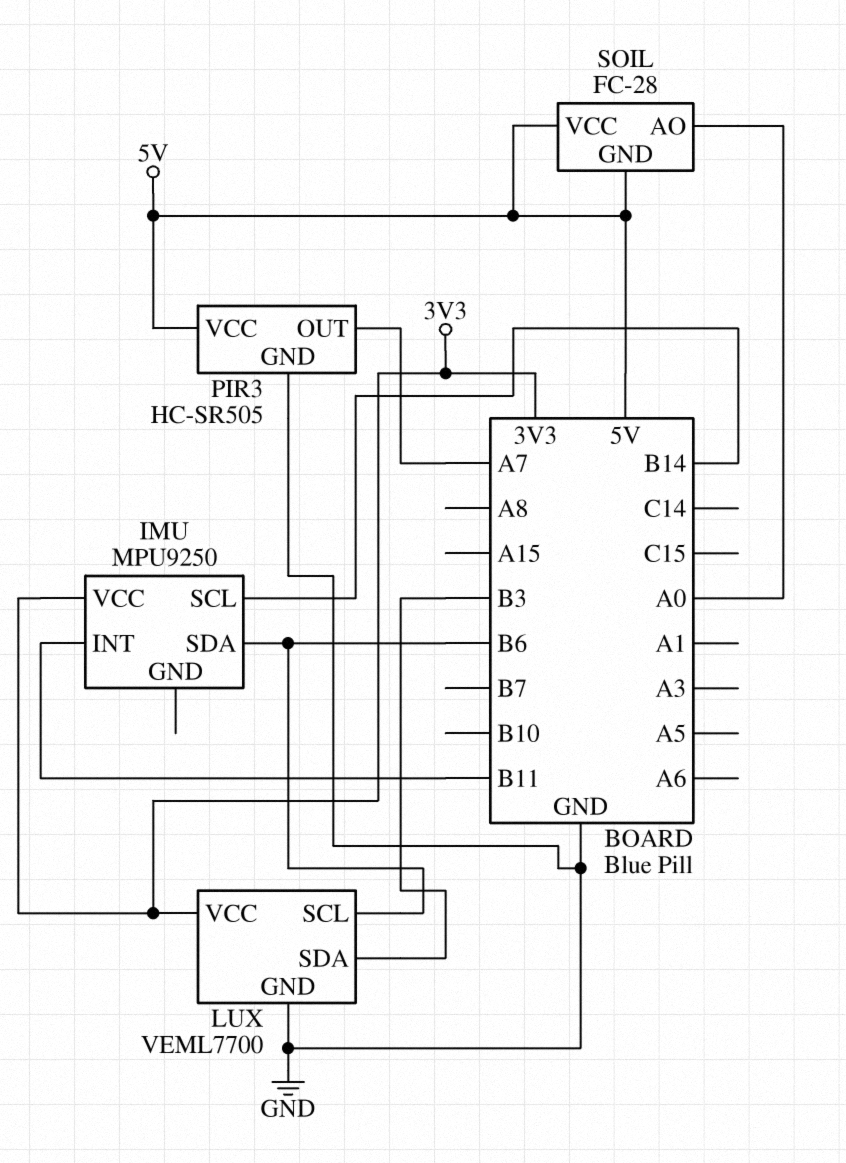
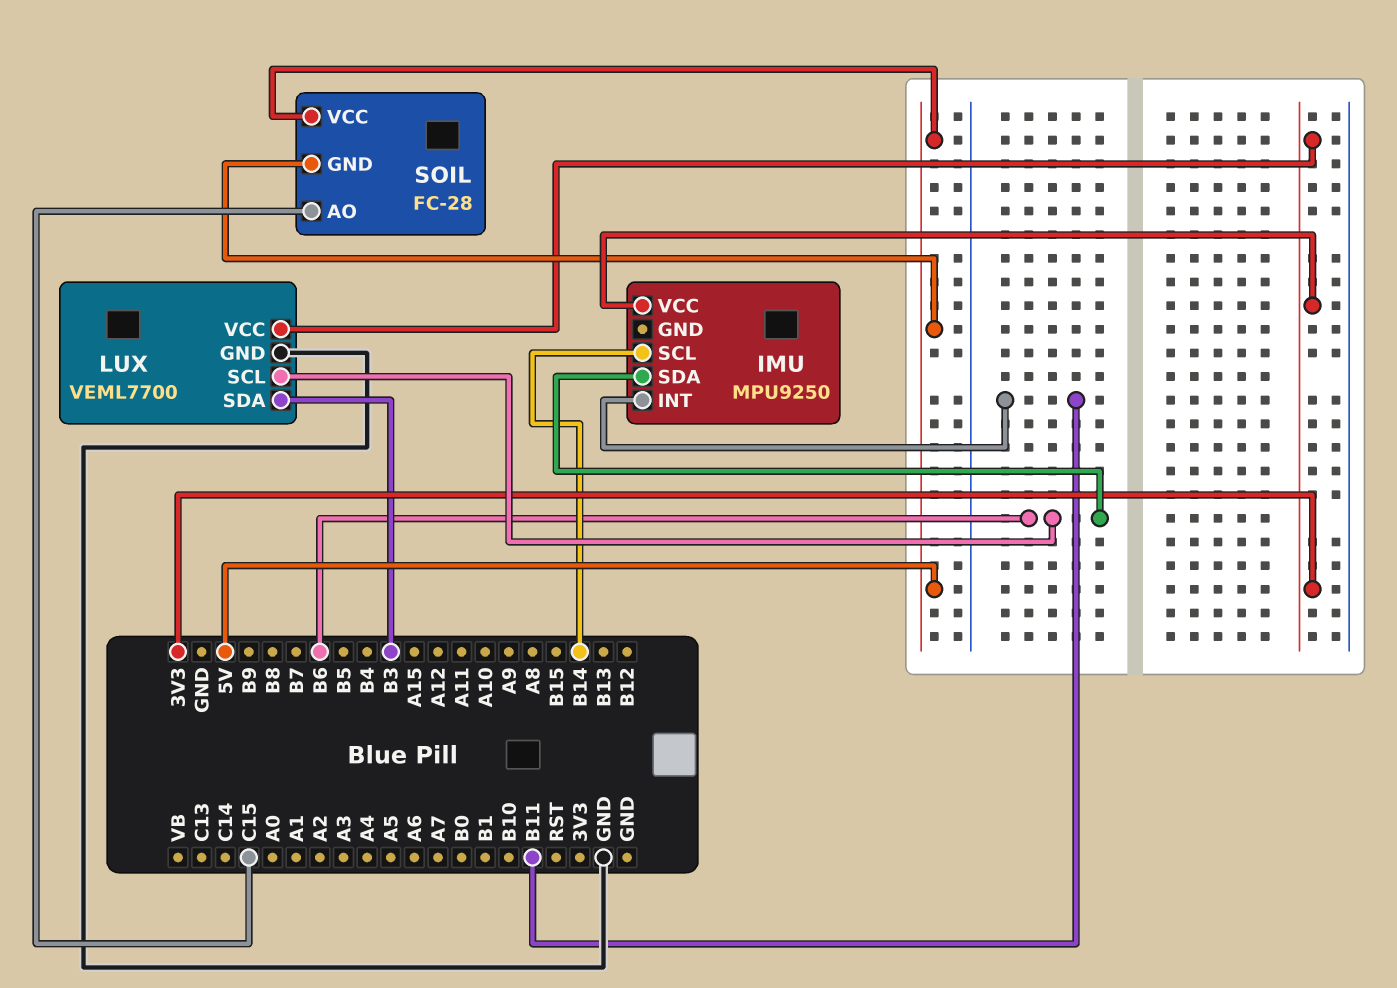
PIR3: HC-SR505 -> none
PIR3 pin GND: GND -> none
PIR3 pin OUT: A7 -> none
PIR3 pin VCC: 5V -> none
SOIL pin AO: A0 -> C15

